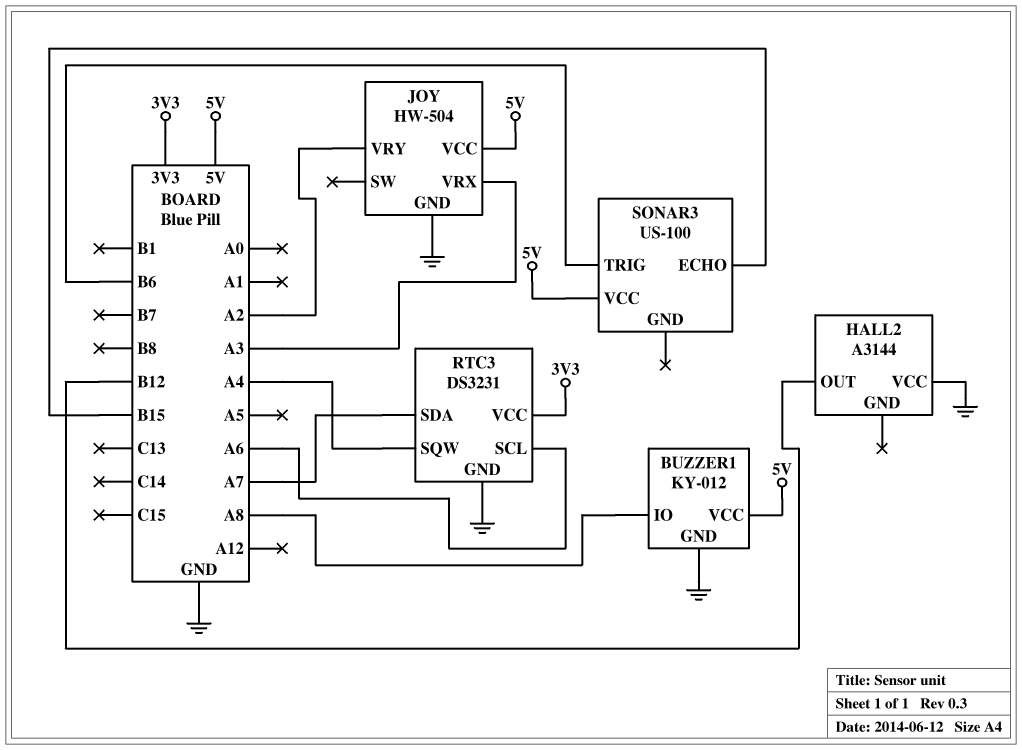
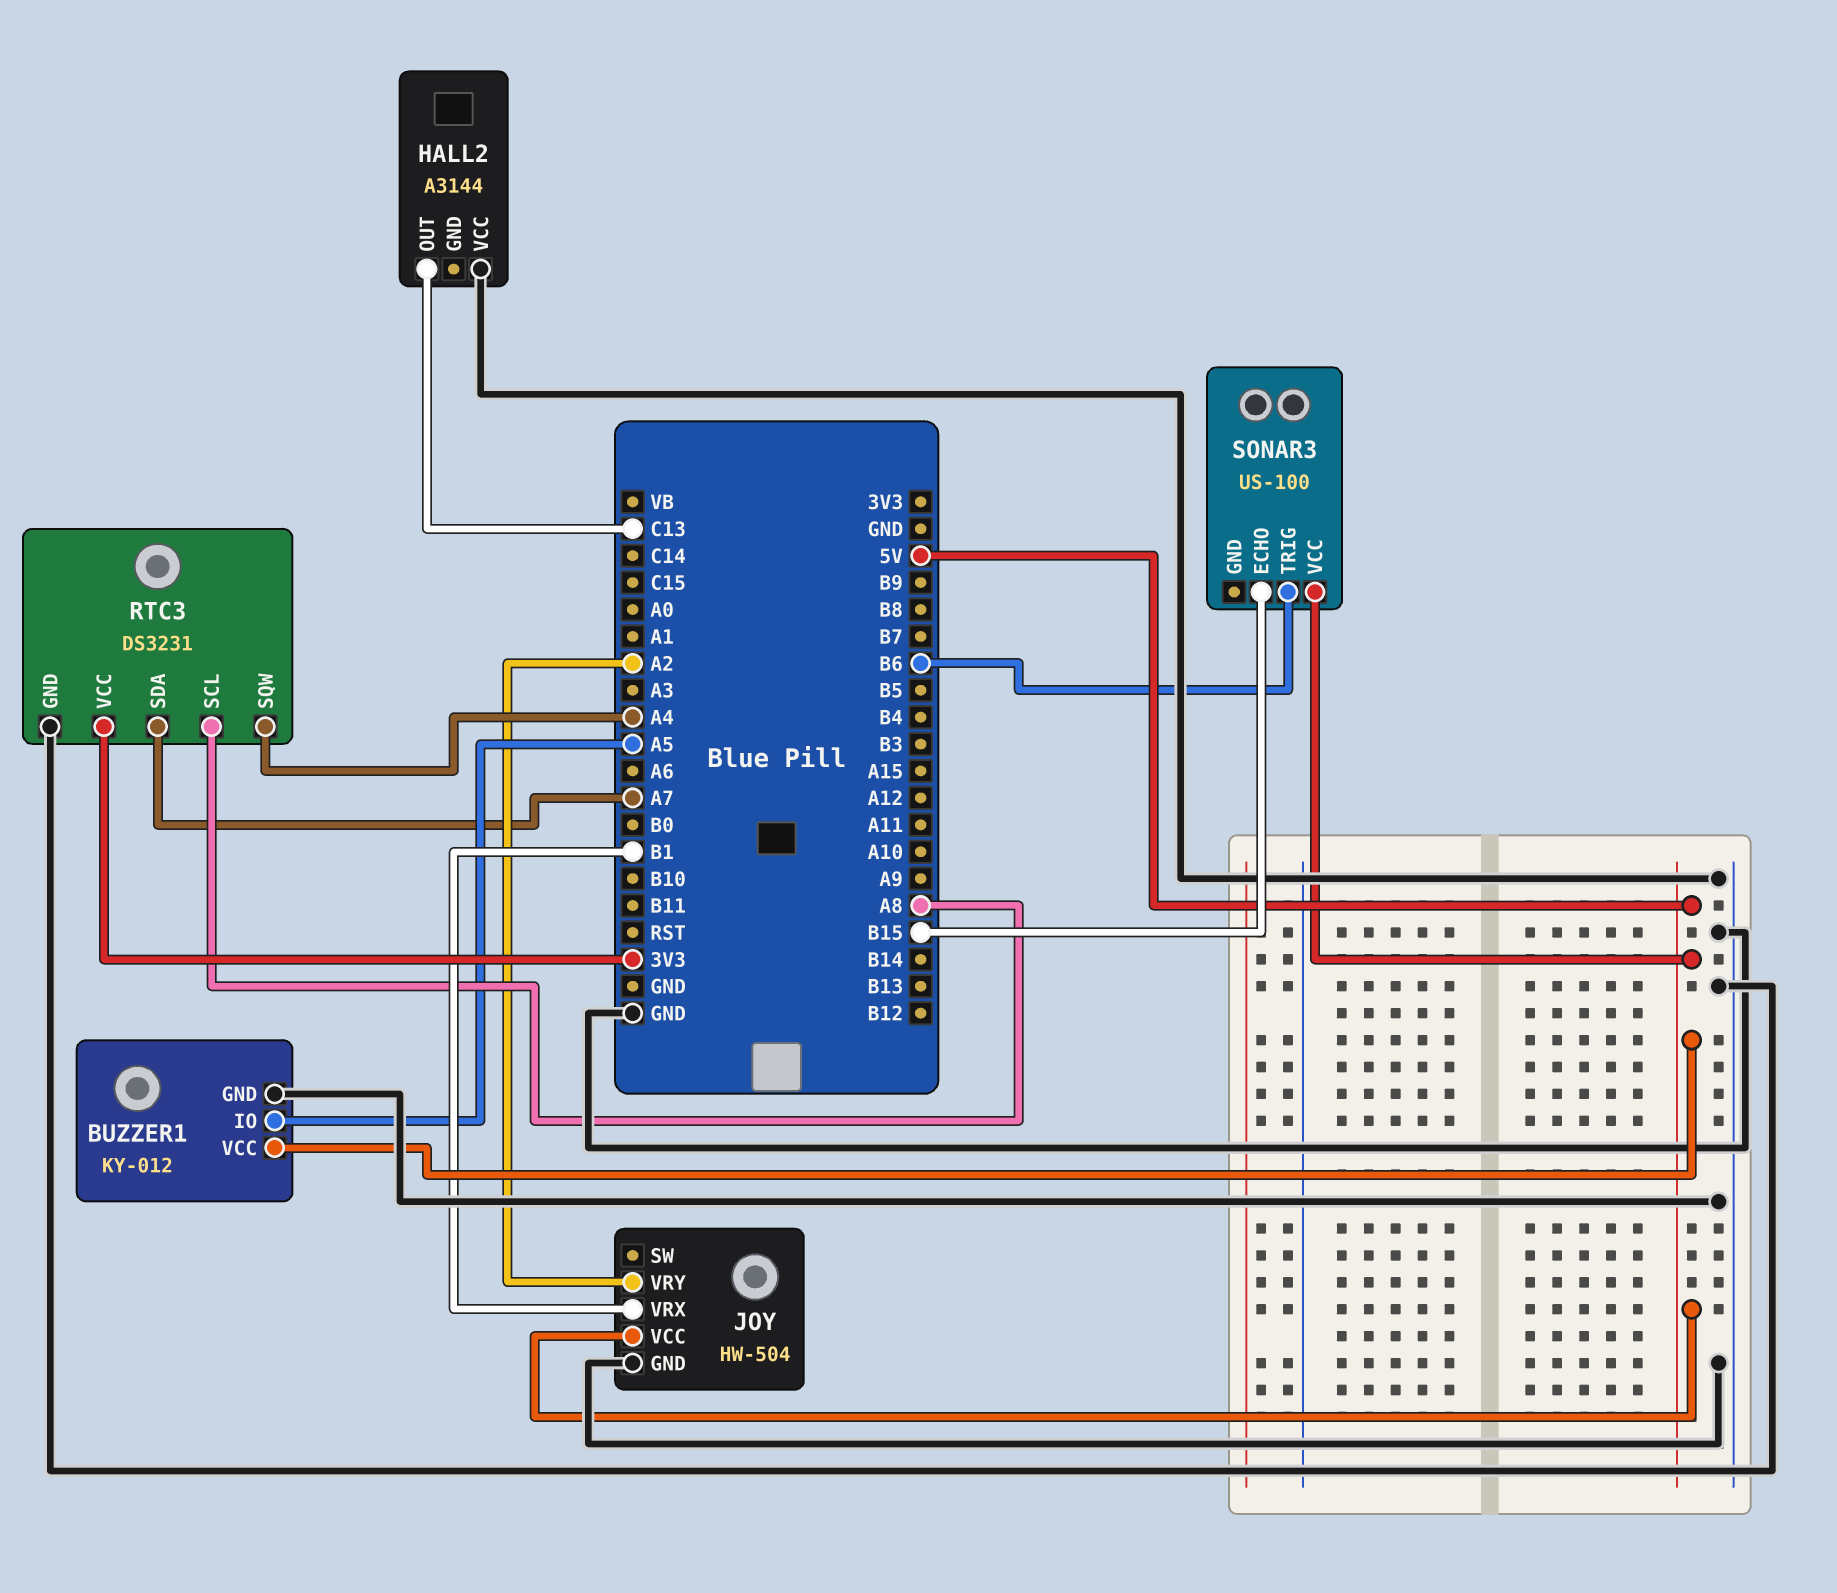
BUZZER1 pin IO: A8 -> A5
HALL2 pin OUT: B12 -> C13
JOY pin VRX: A3 -> B1
RTC3 pin SCL: A6 -> A8

